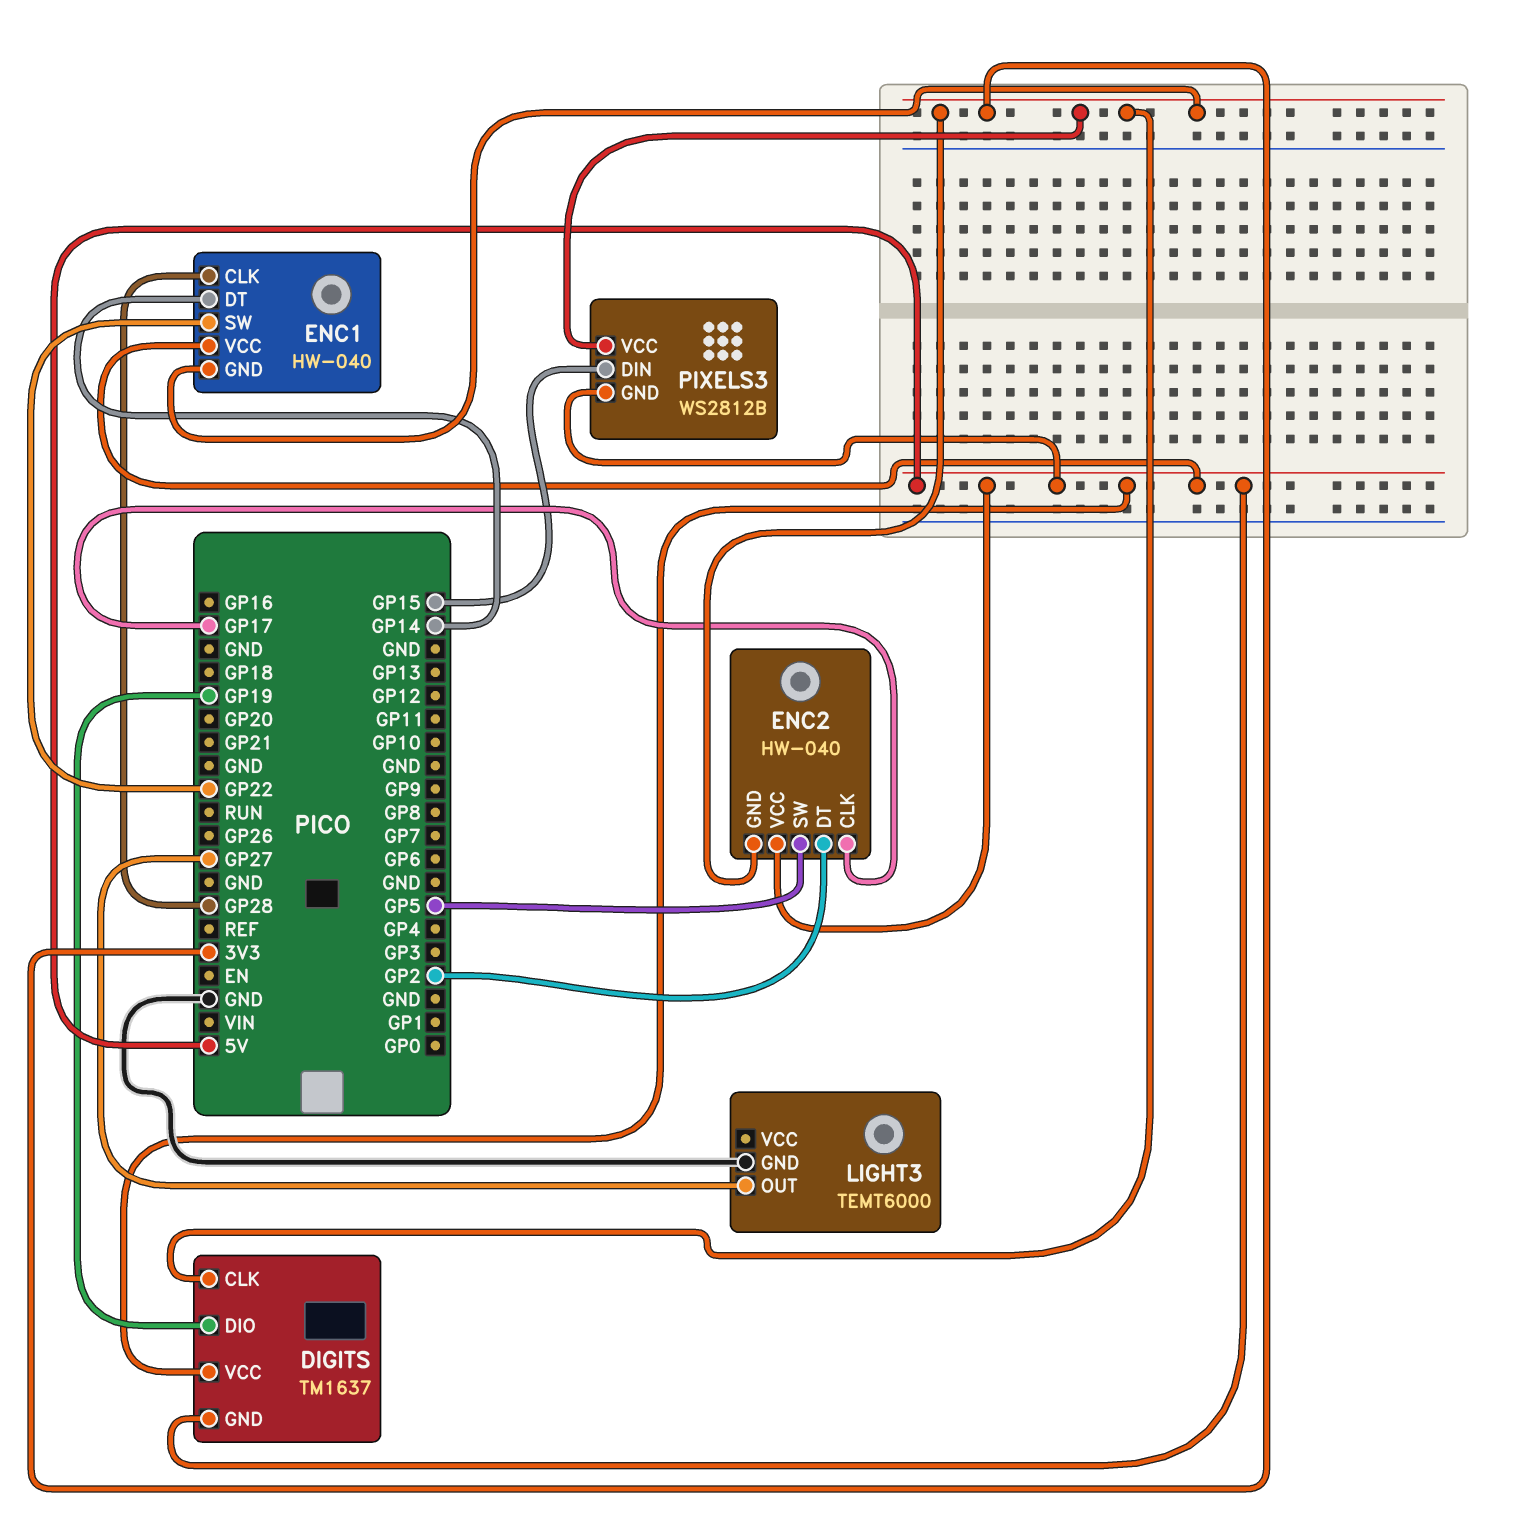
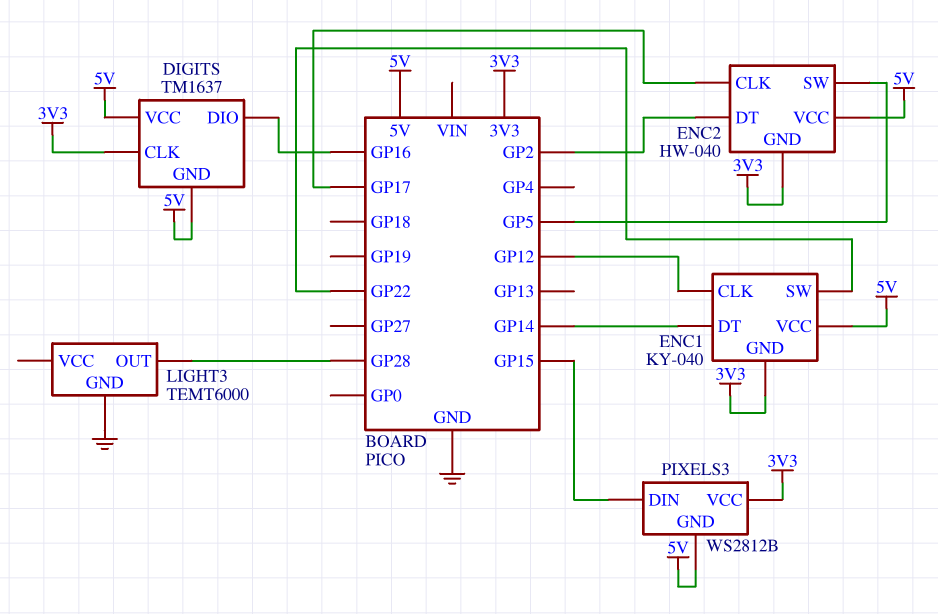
DIGITS pin DIO: GP19 -> GP16
ENC1: HW-040 -> KY-040
ENC1 pin CLK: GP28 -> GP12
LIGHT3 pin OUT: GP27 -> GP28

